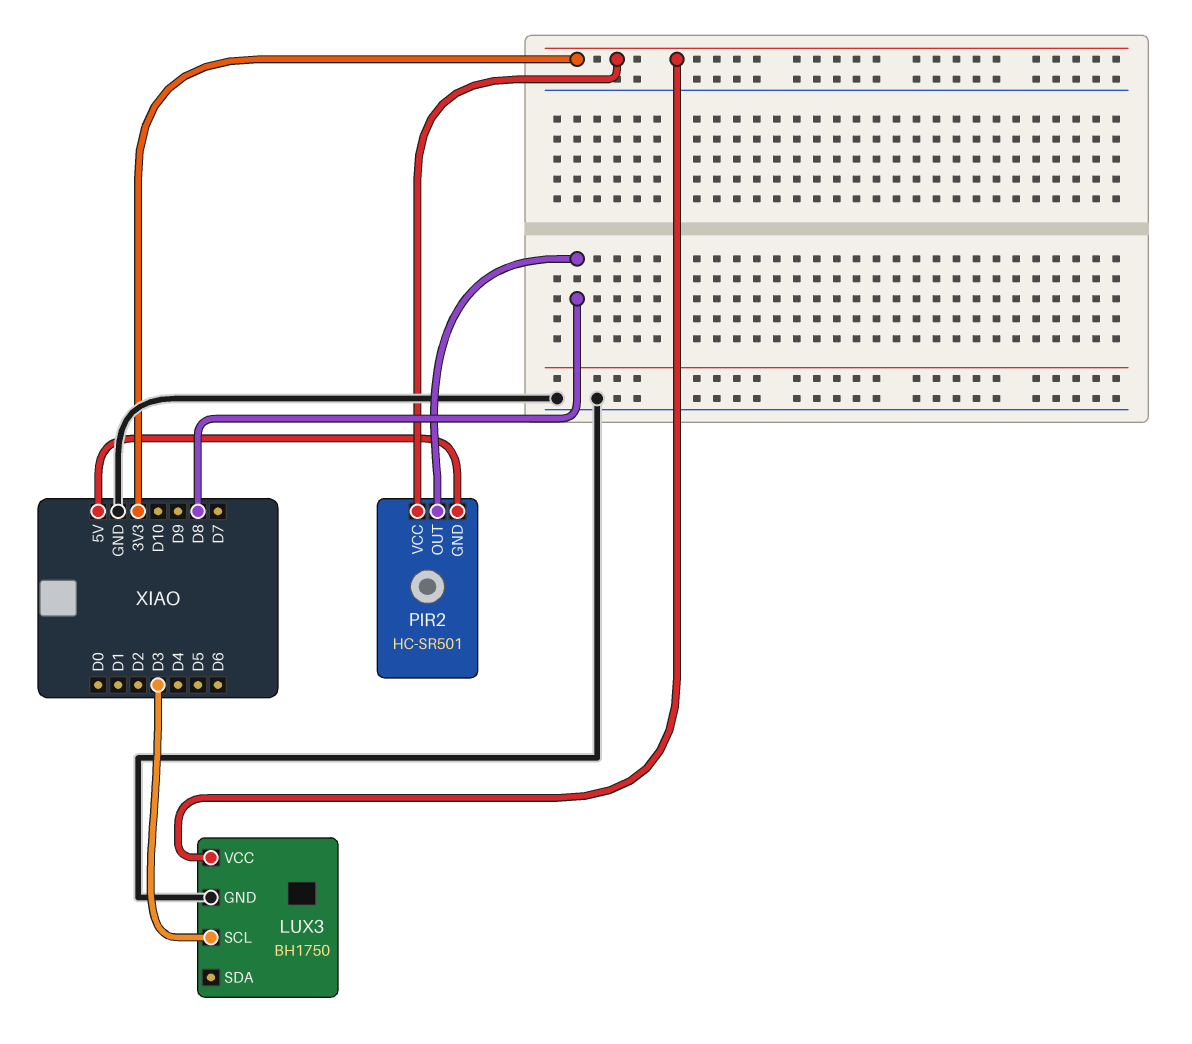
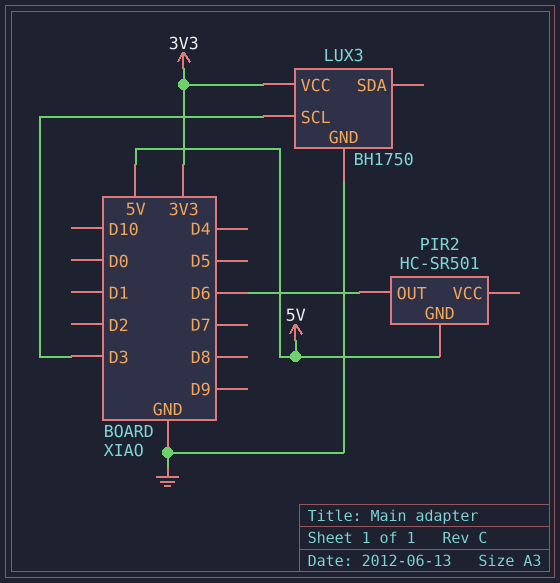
PIR2 pin OUT: D8 -> D6
PIR2 pin VCC: 3V3 -> none

